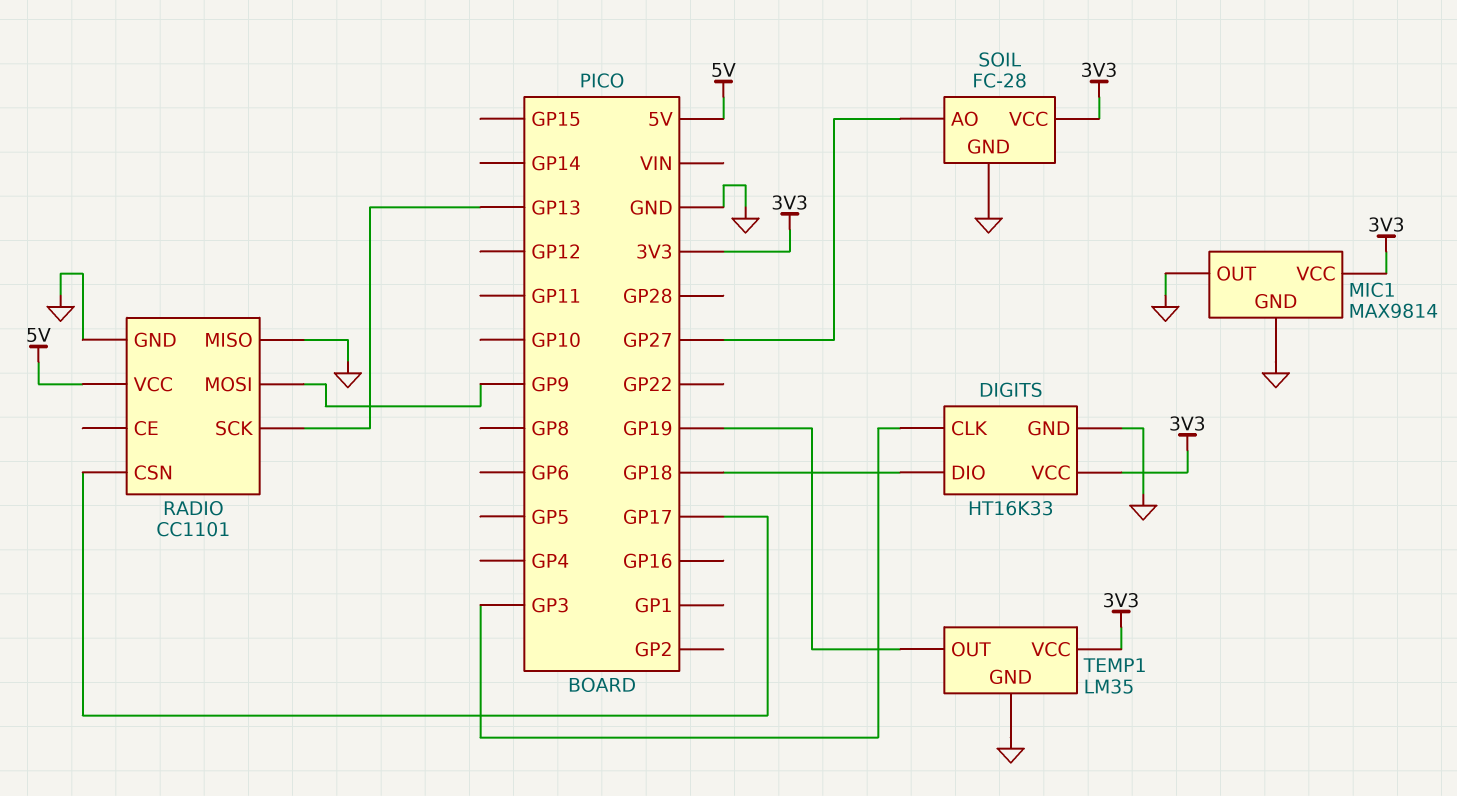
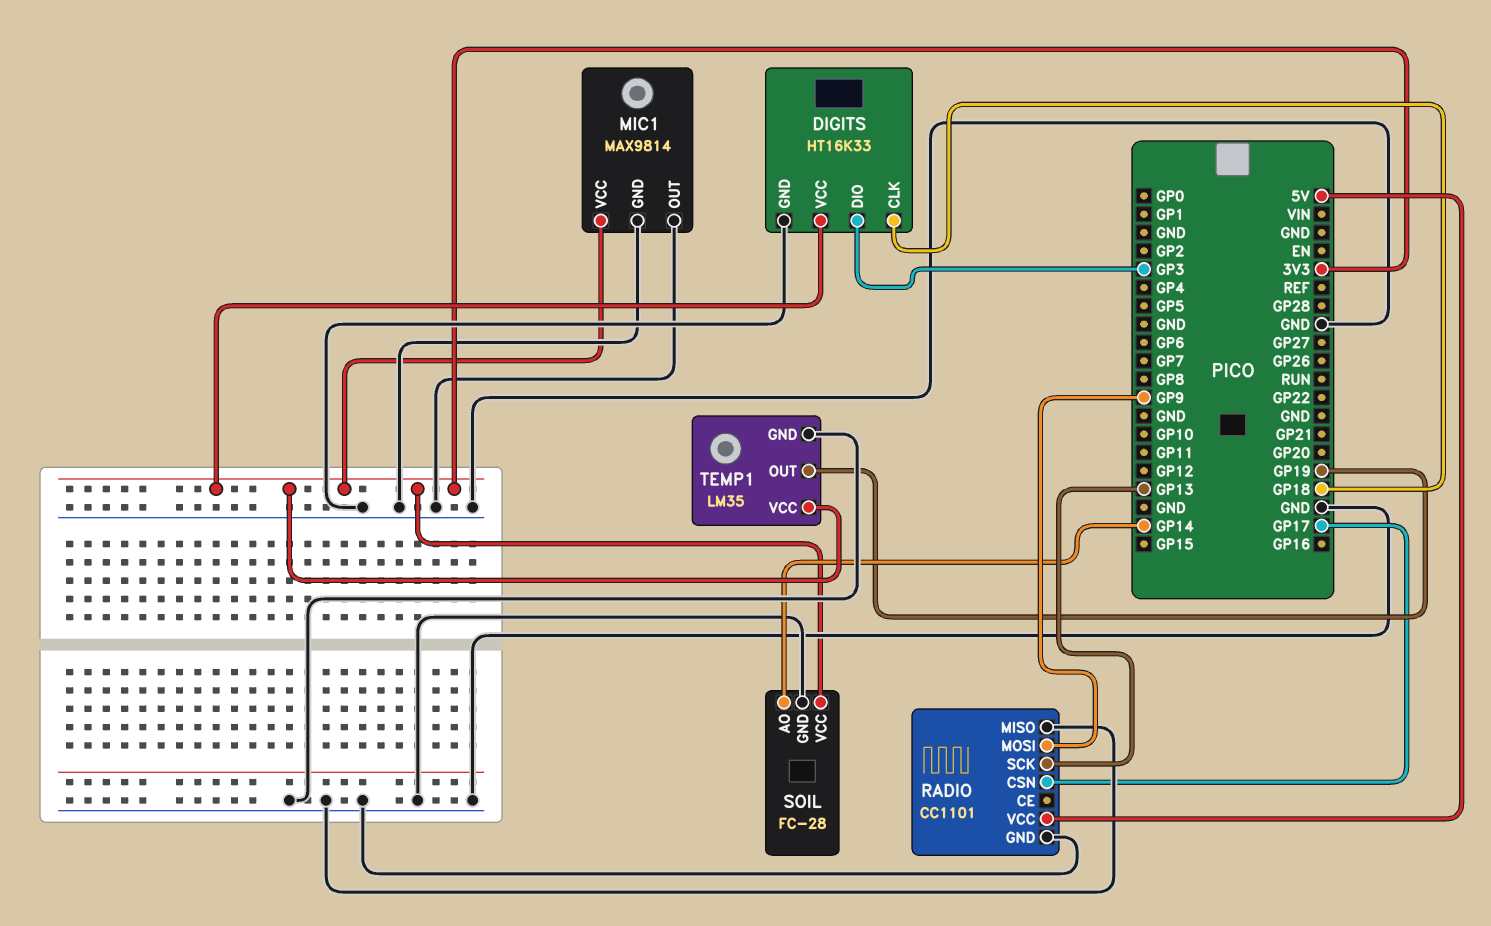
DIGITS pin CLK: GP3 -> GP18
DIGITS pin DIO: GP18 -> GP3
SOIL pin AO: GP27 -> GP14

